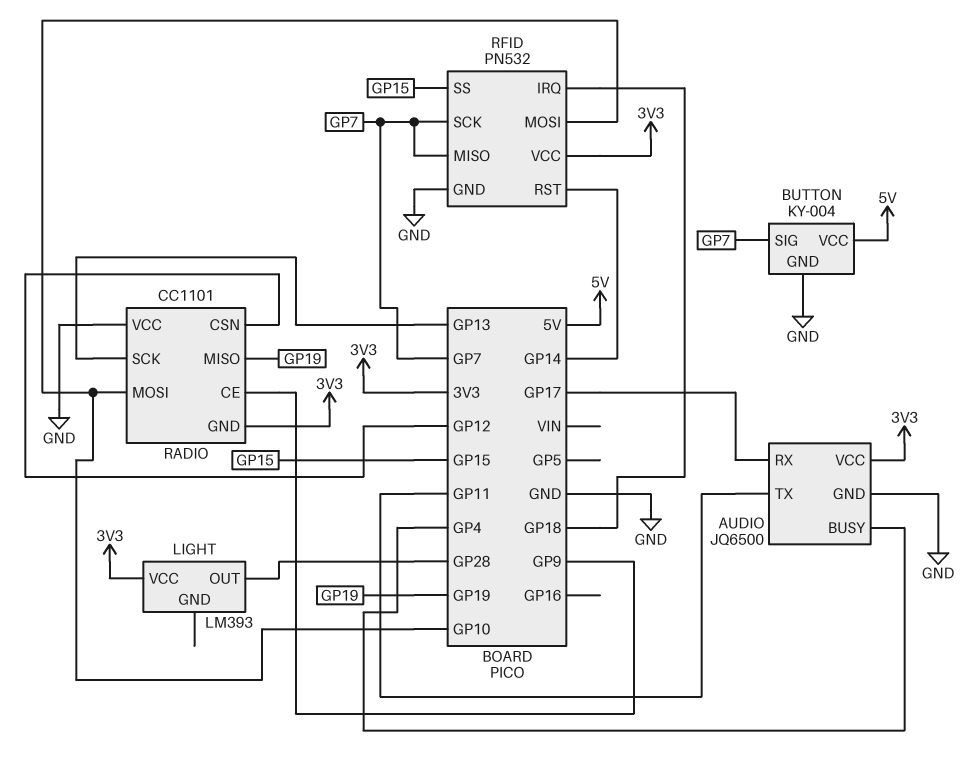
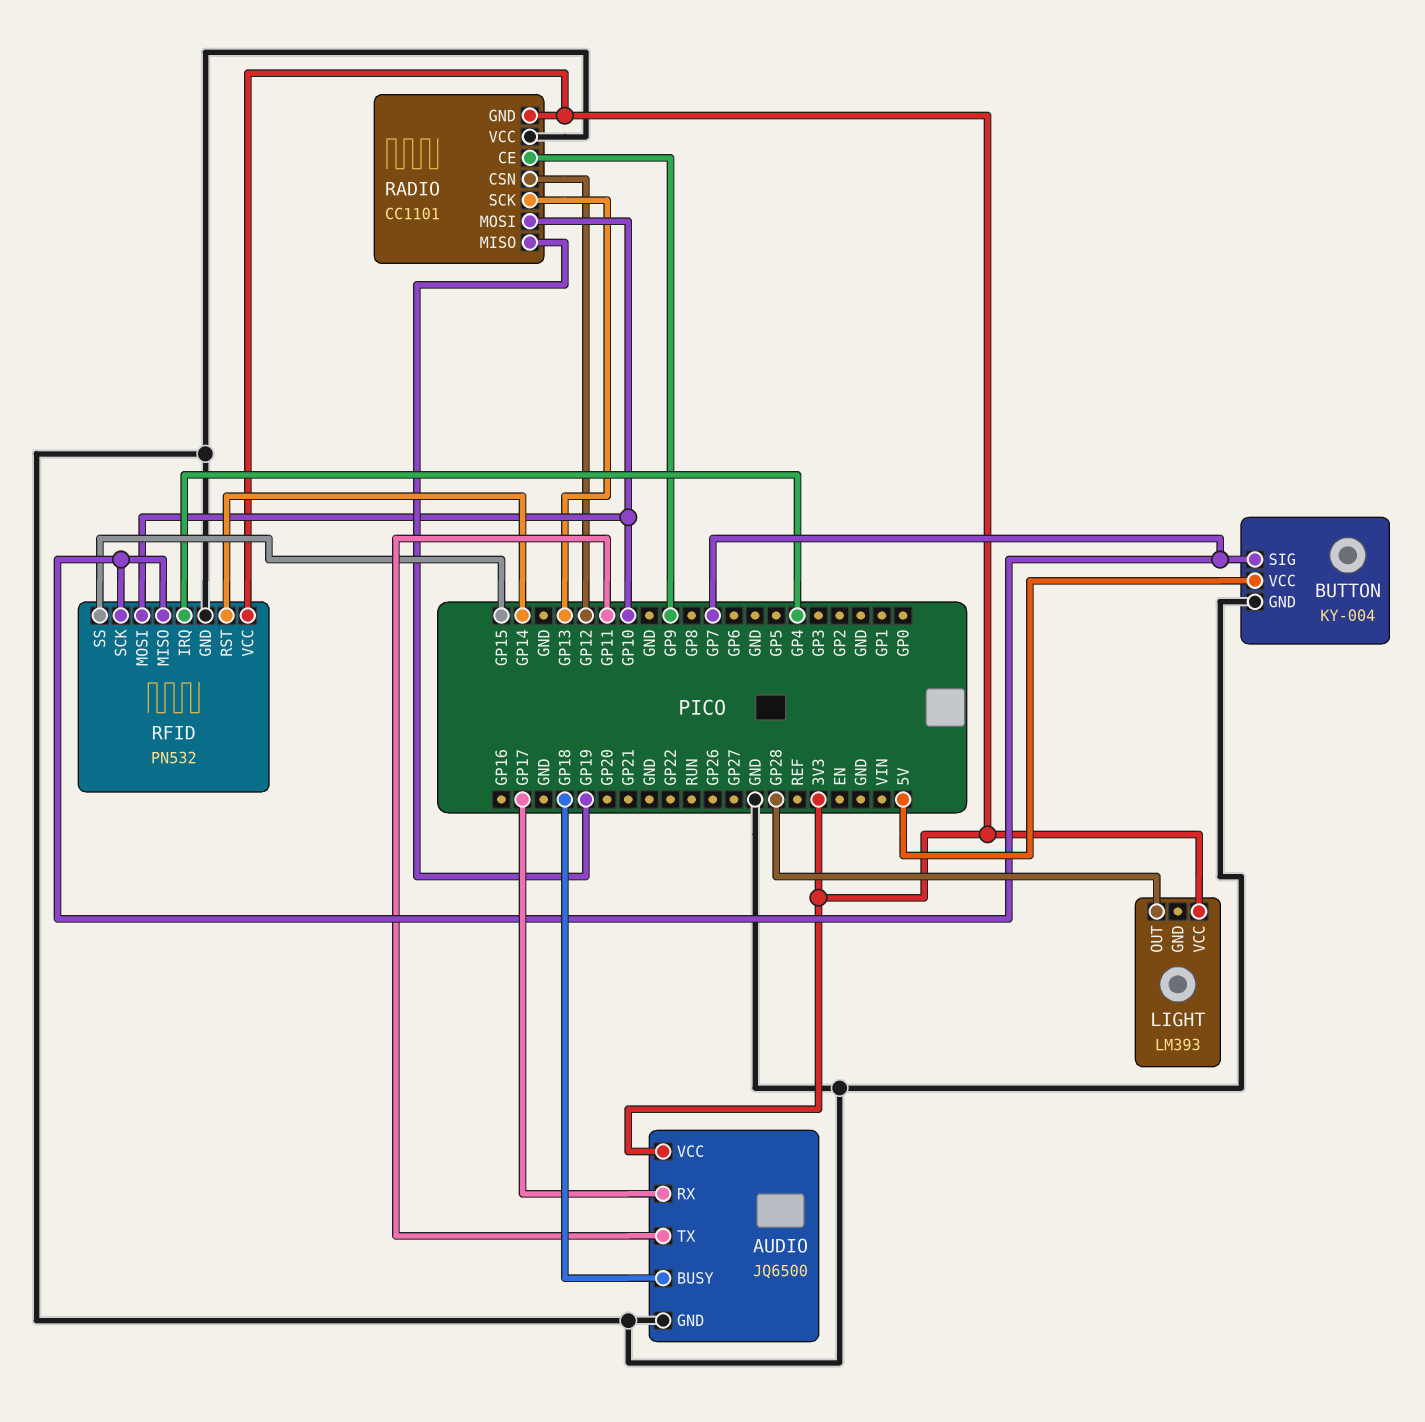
AUDIO pin BUSY: GP4 -> GP18
RFID pin IRQ: GP18 -> GP4

